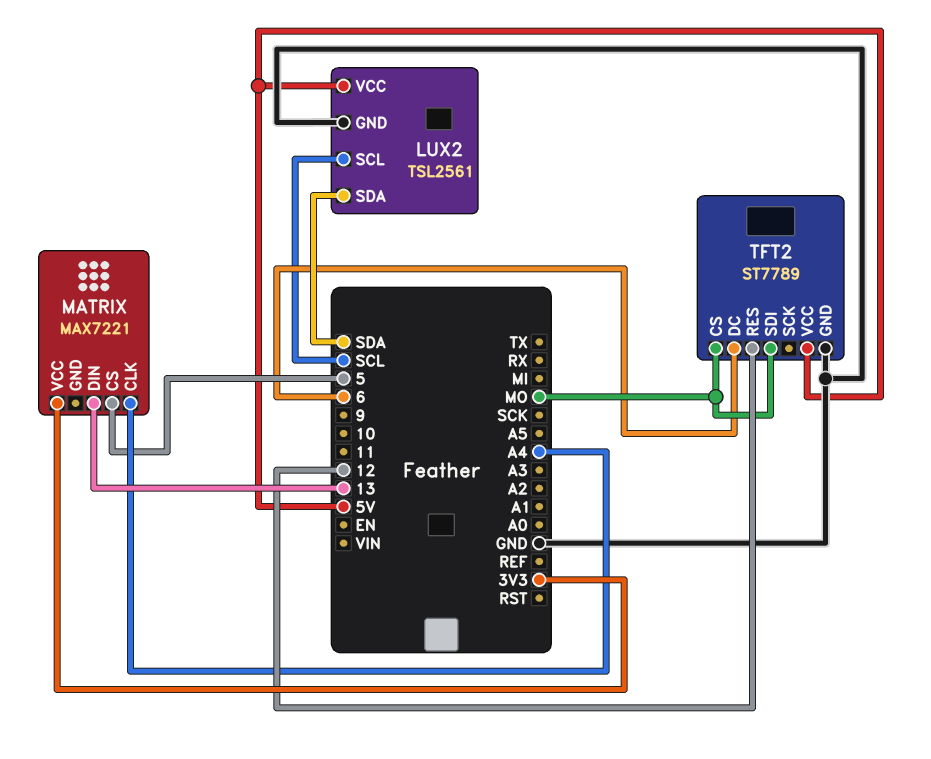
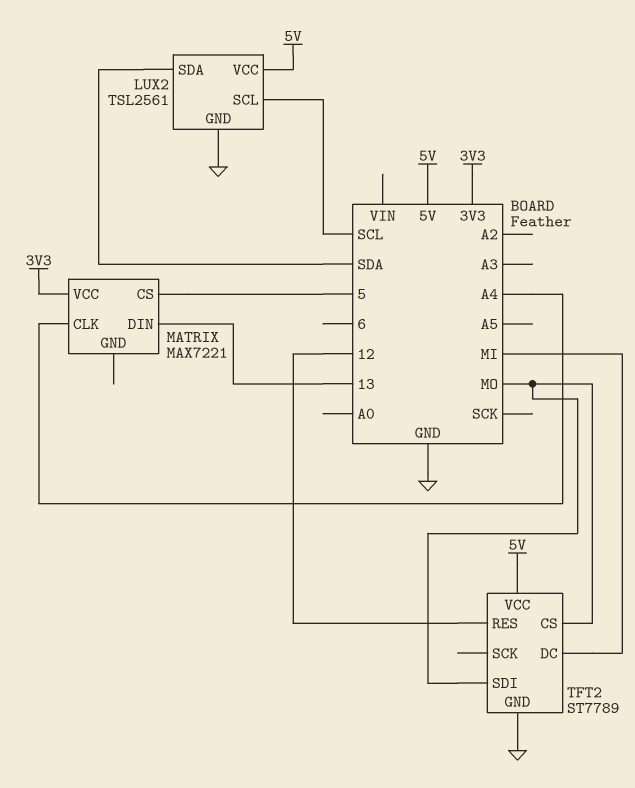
TFT2 pin DC: 6 -> MI

